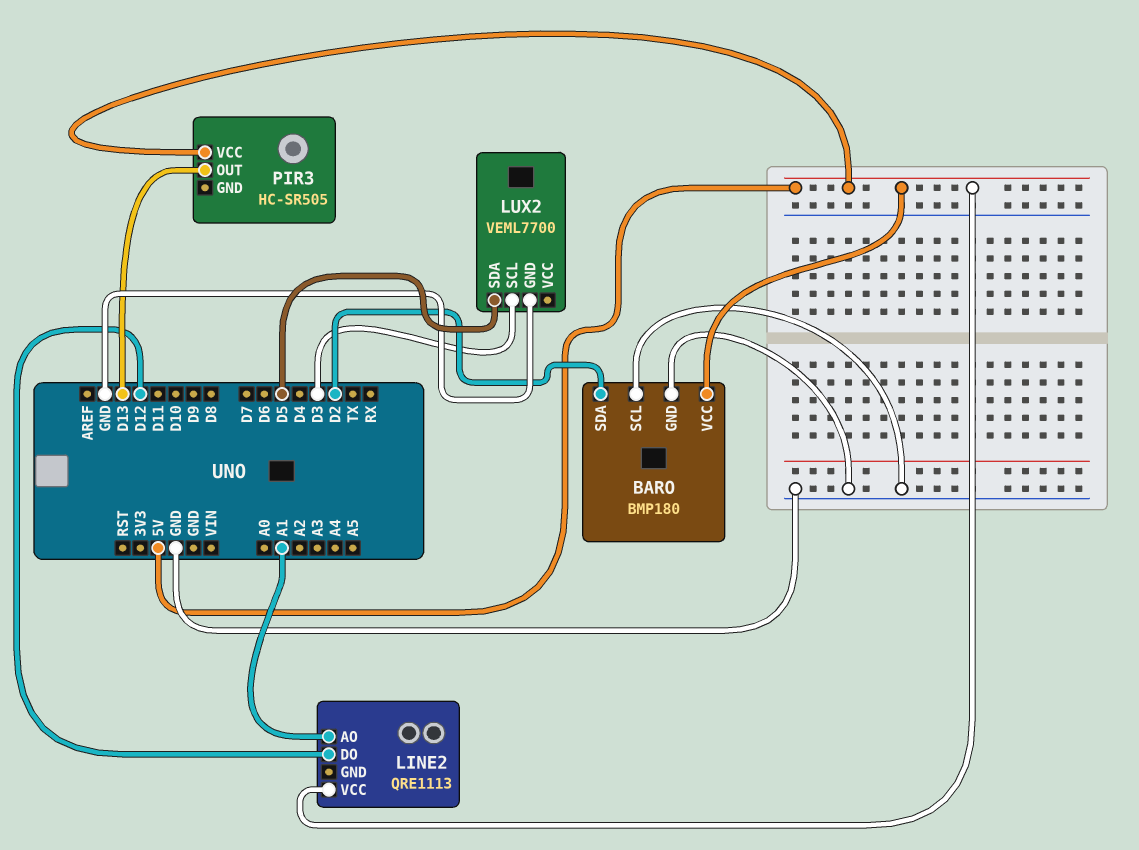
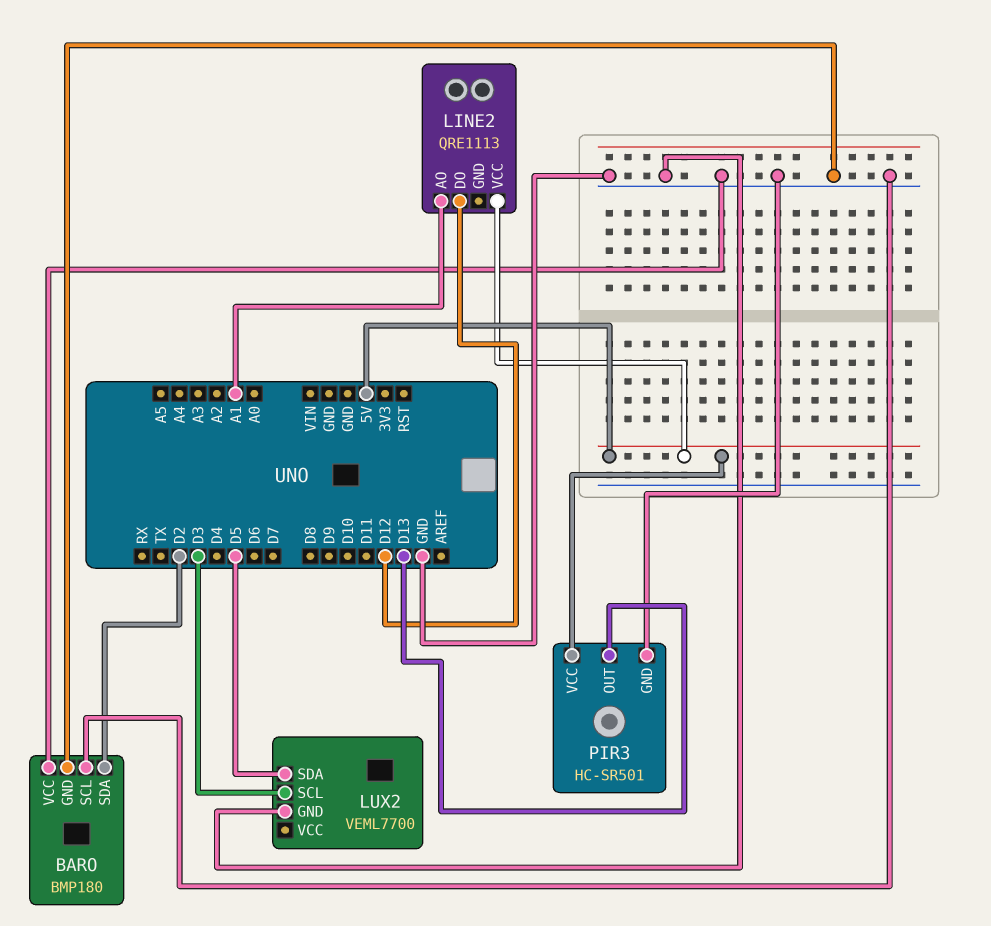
BARO pin VCC: 5V -> GND
PIR3: HC-SR505 -> HC-SR501
PIR3 pin GND: none -> GND

